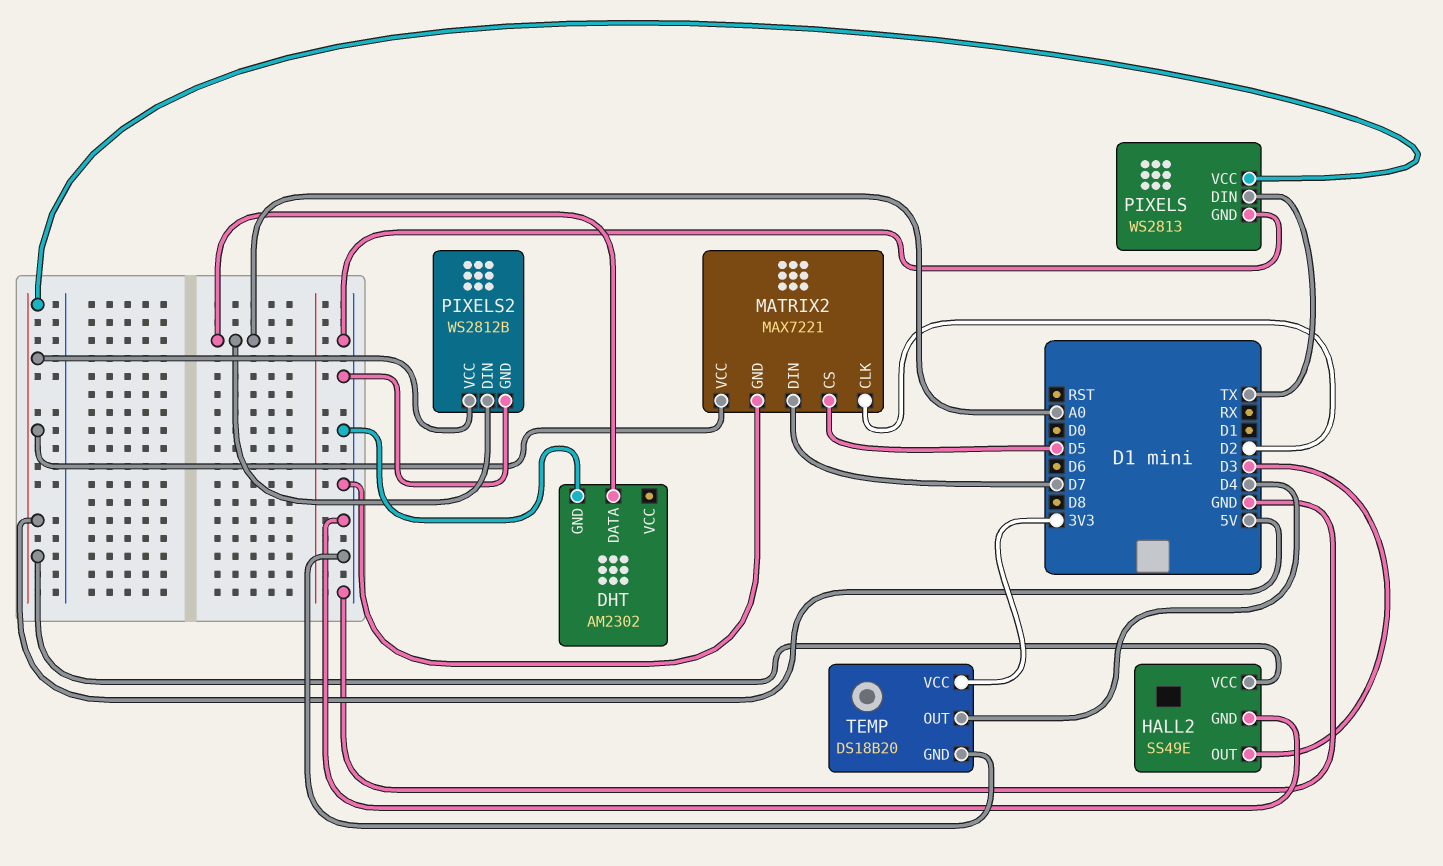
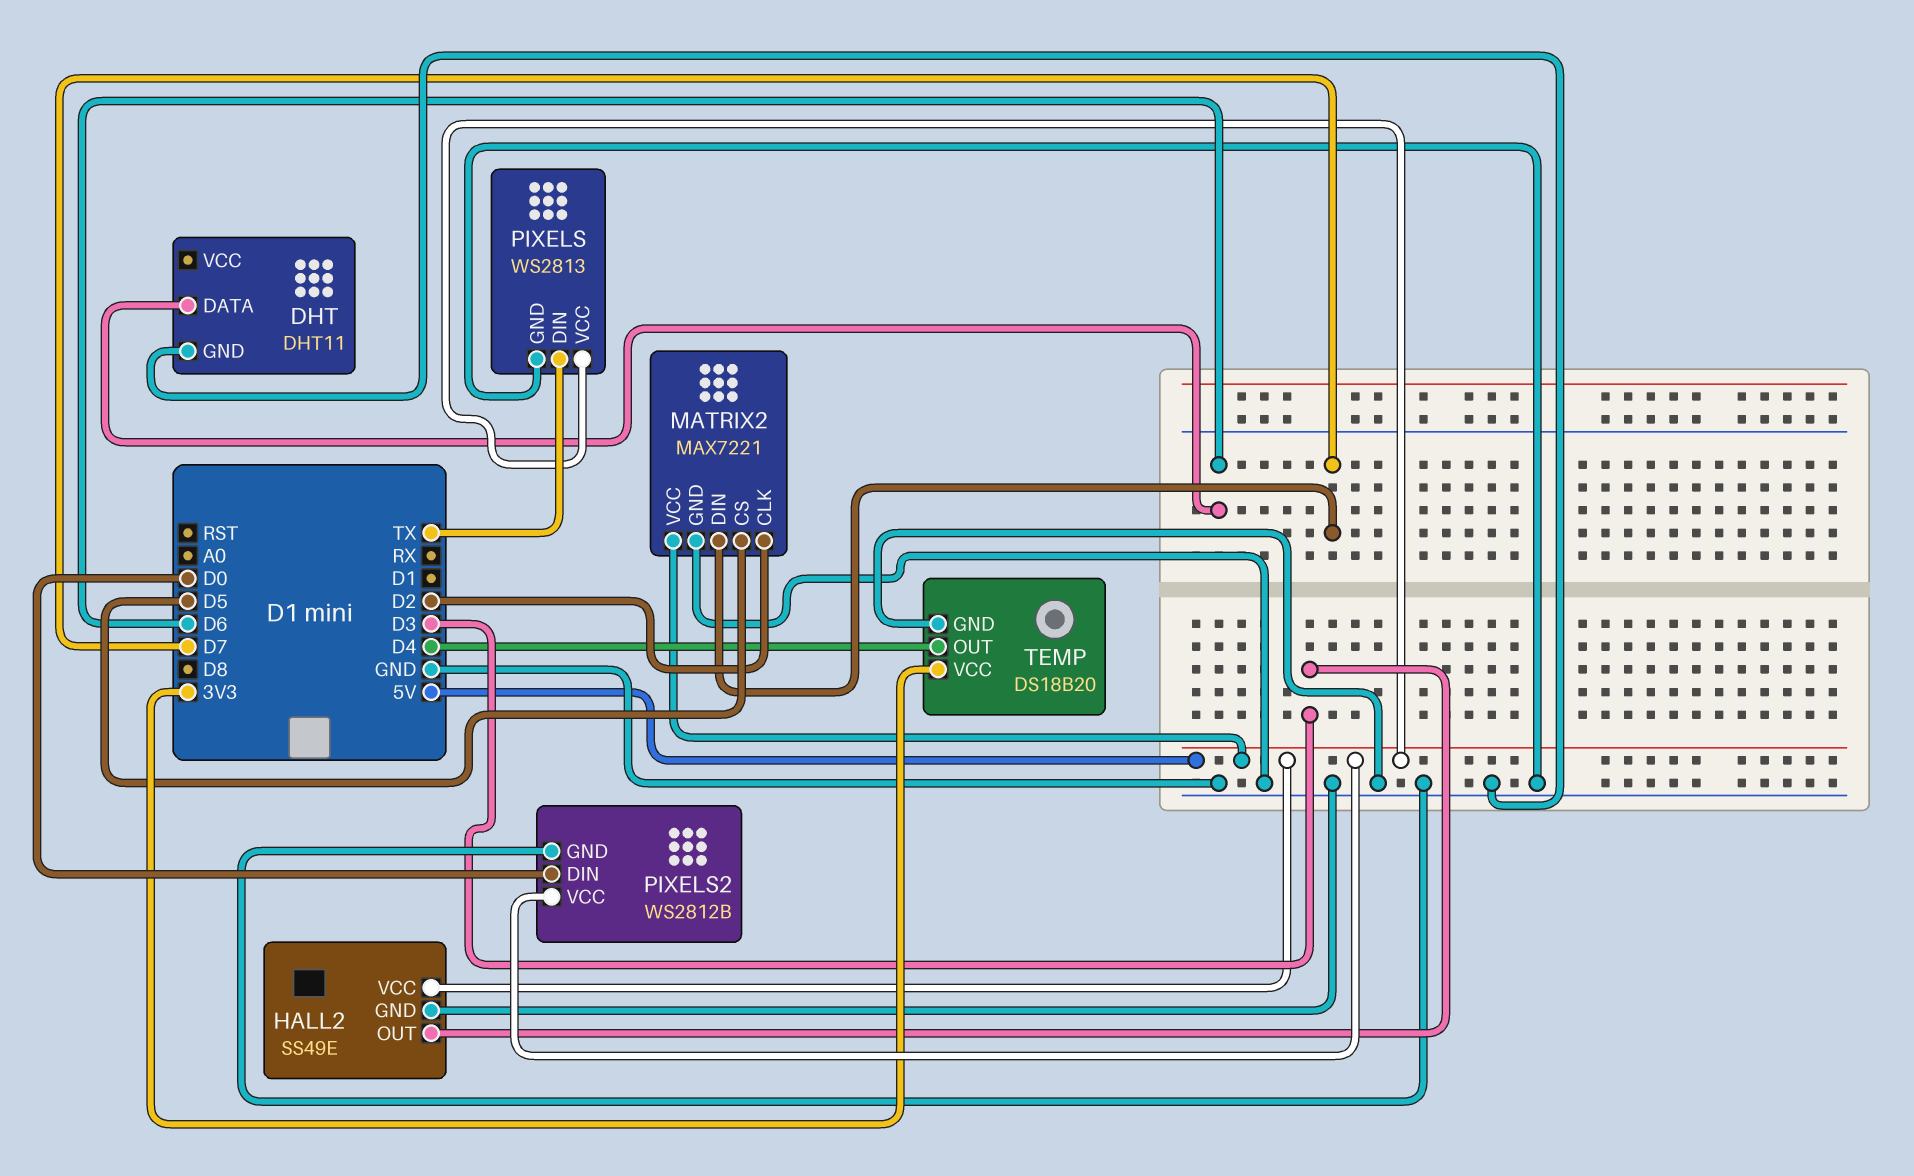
DHT: AM2302 -> DHT11
DHT pin DATA: A0 -> D6
PIXELS2 pin DIN: A0 -> D0

